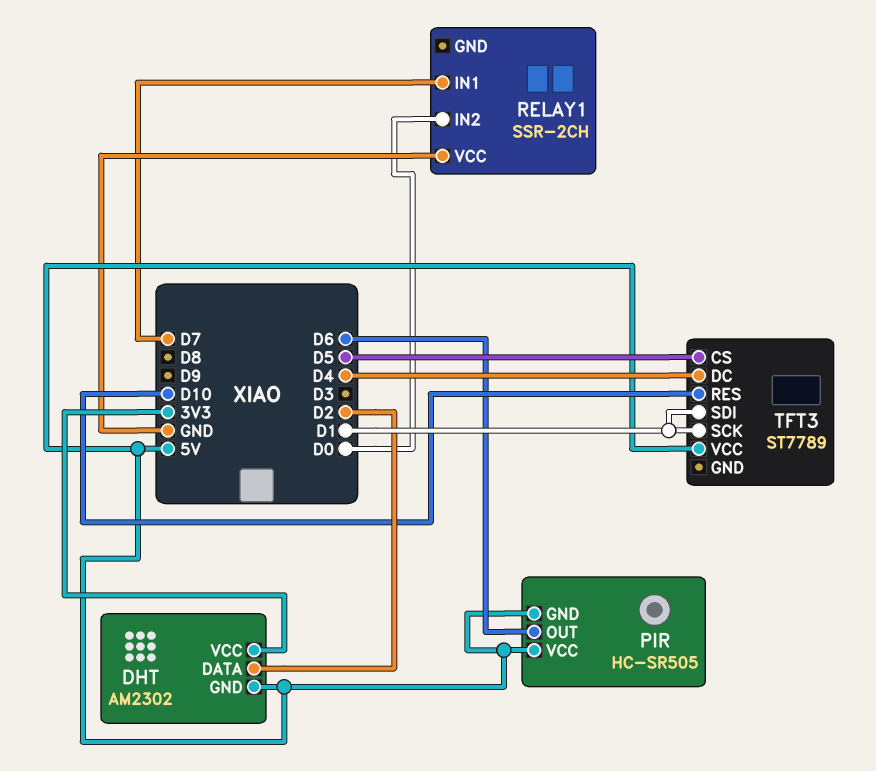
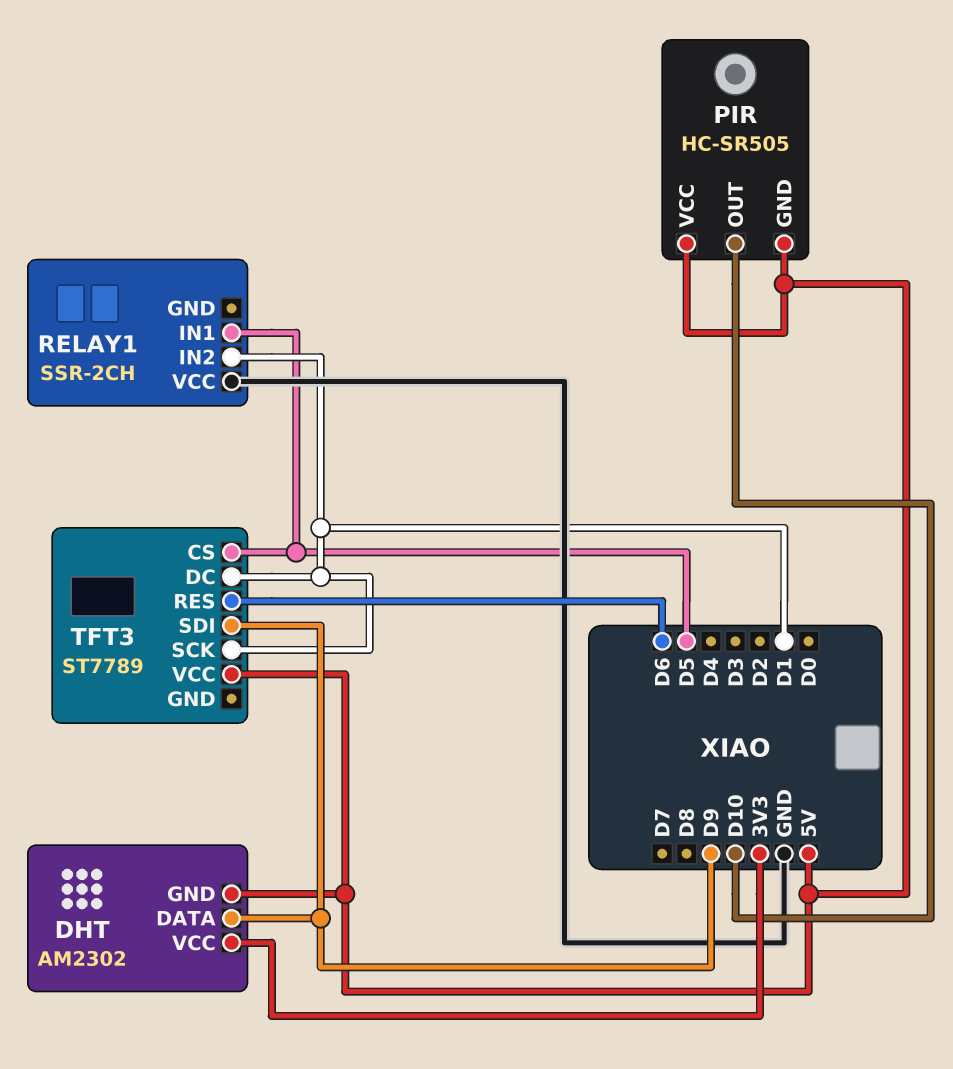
DHT pin DATA: D2 -> D9
PIR pin OUT: D6 -> D10
RELAY1 pin IN1: D7 -> D5
RELAY1 pin IN2: D0 -> D1
TFT3 pin DC: D4 -> D1
TFT3 pin RES: D10 -> D6
TFT3 pin SDI: D1 -> D9

